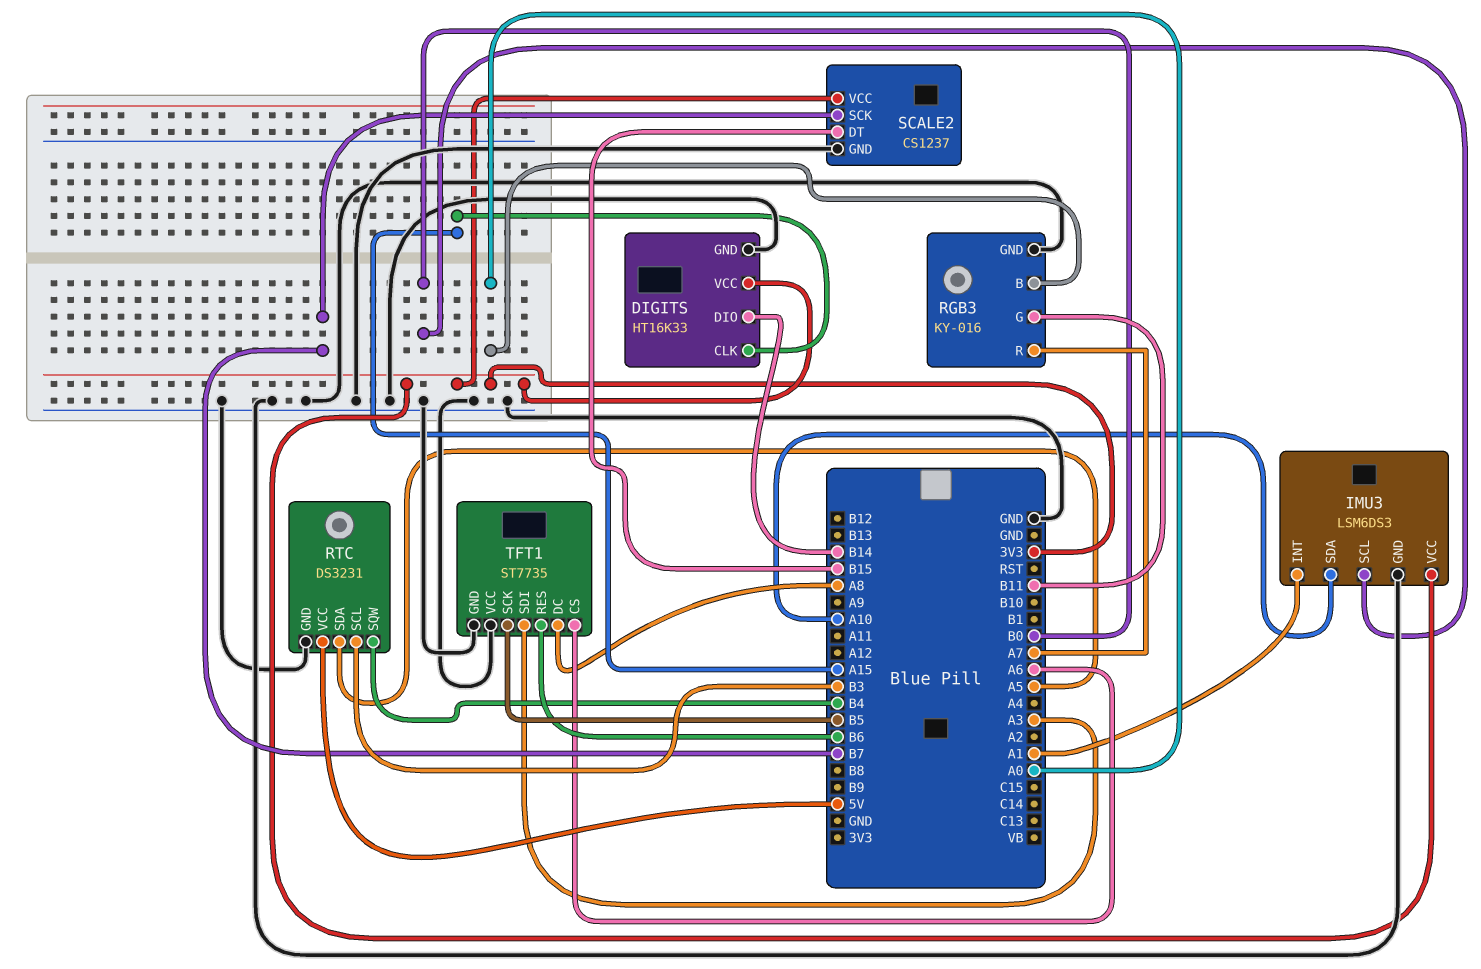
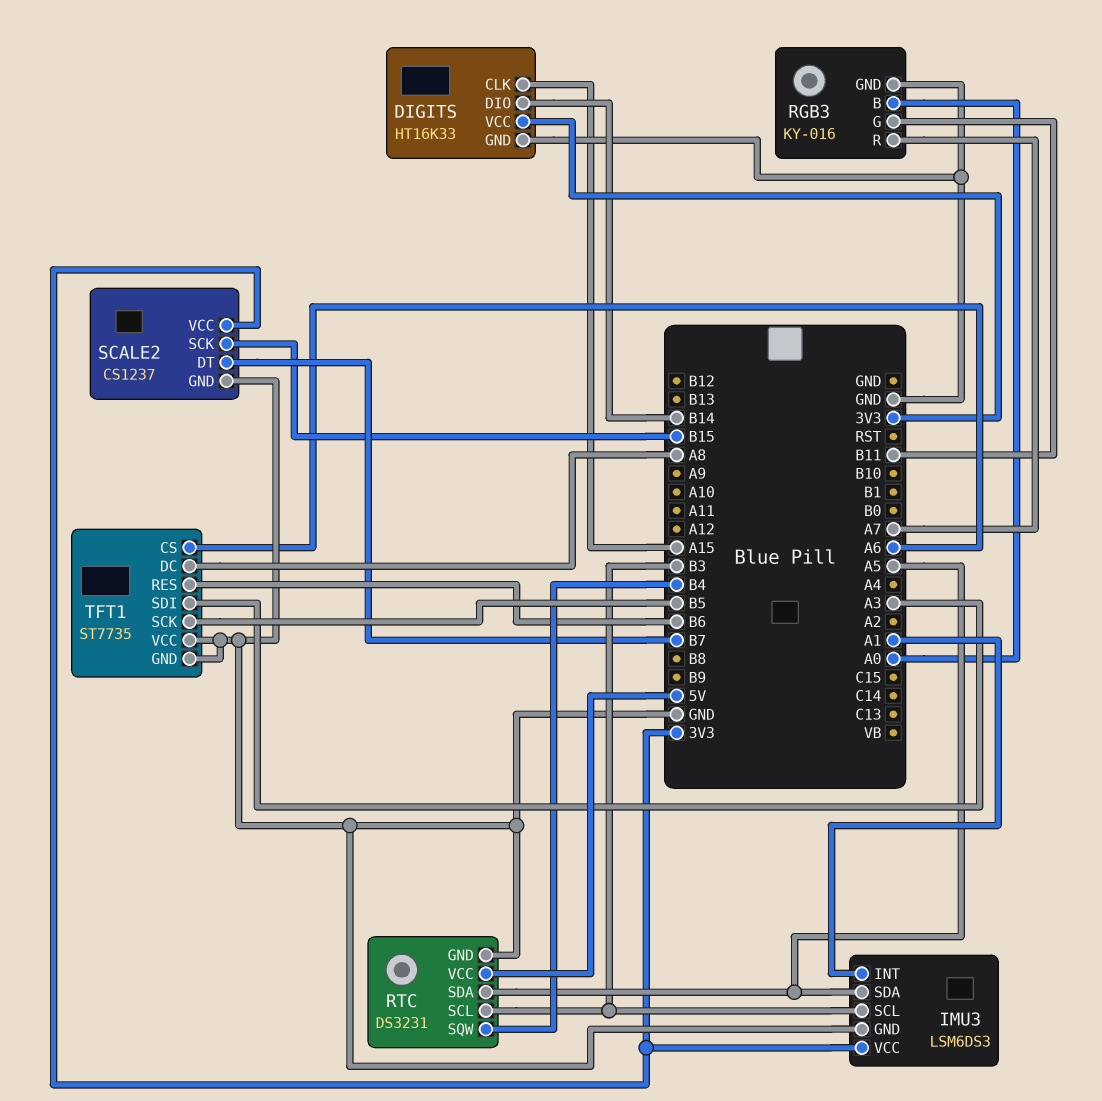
IMU3 pin SCL: B0 -> B3
IMU3 pin SDA: A10 -> A5
SCALE2 pin DT: B15 -> B7
SCALE2 pin SCK: B7 -> B15

